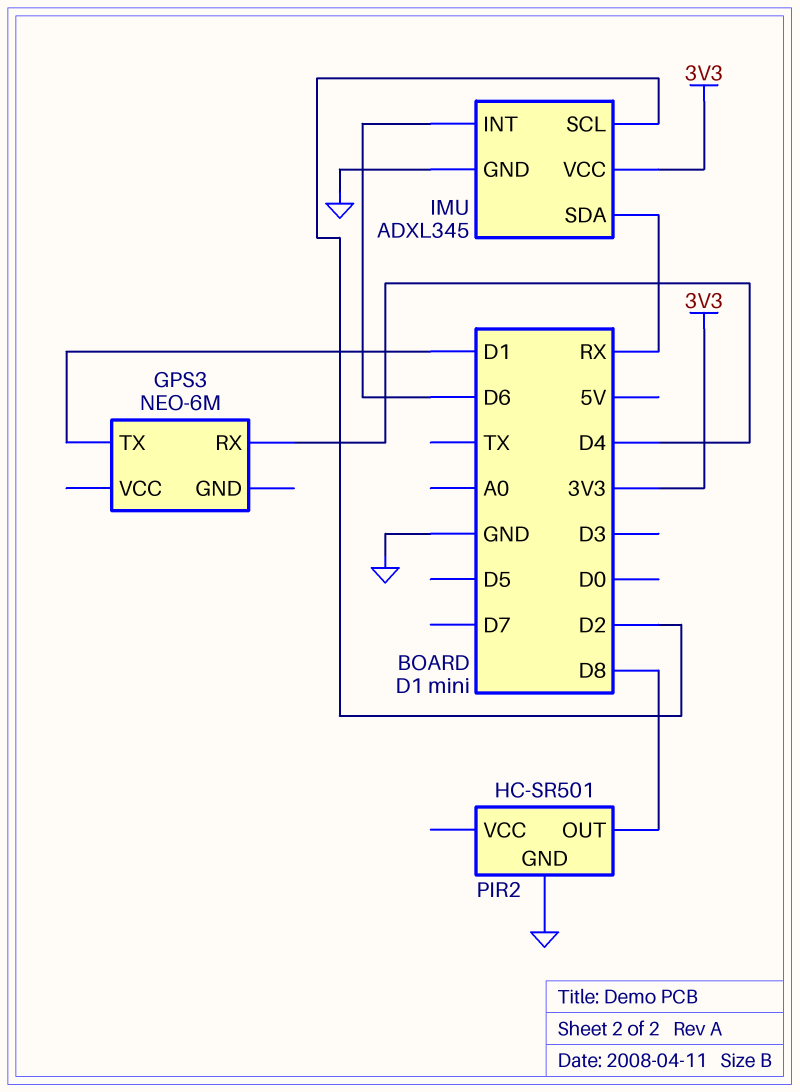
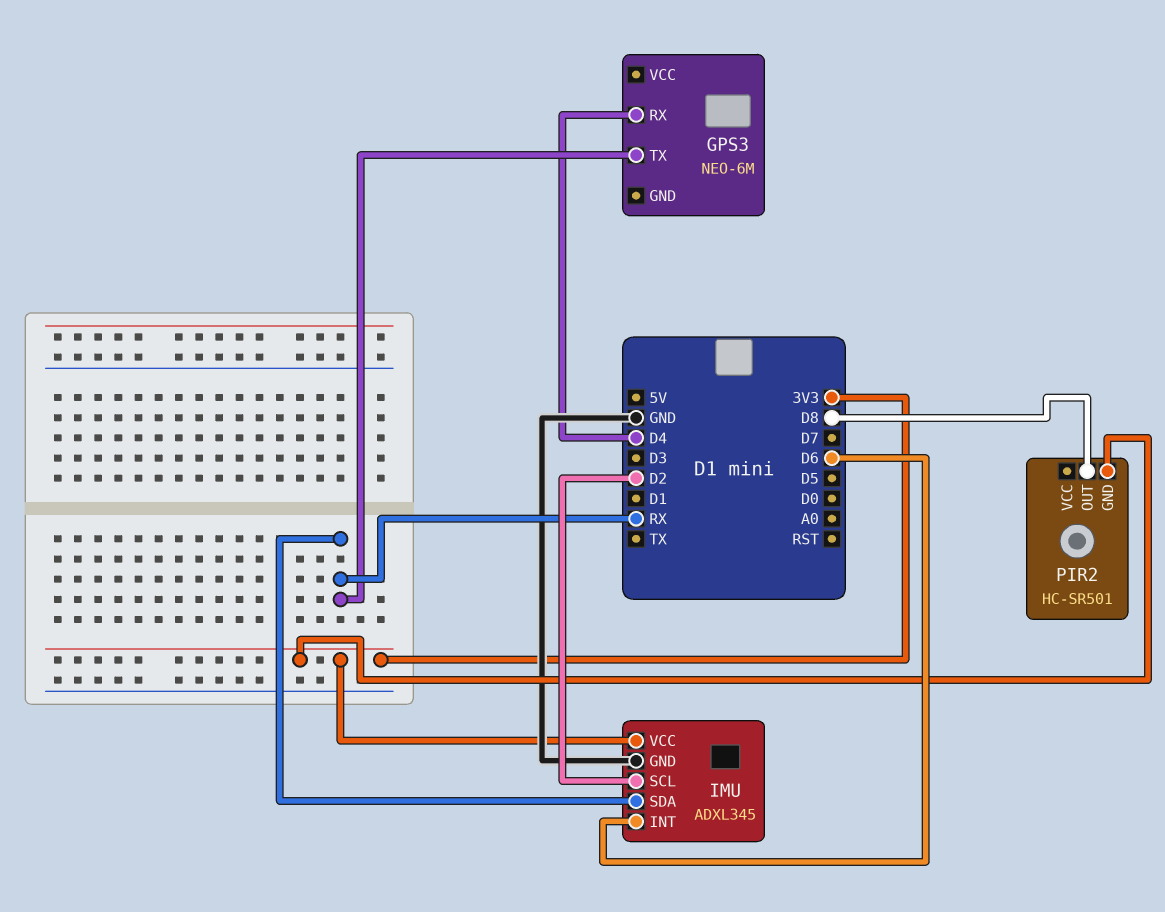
GPS3 pin TX: D1 -> RX
PIR2 pin GND: GND -> 3V3

